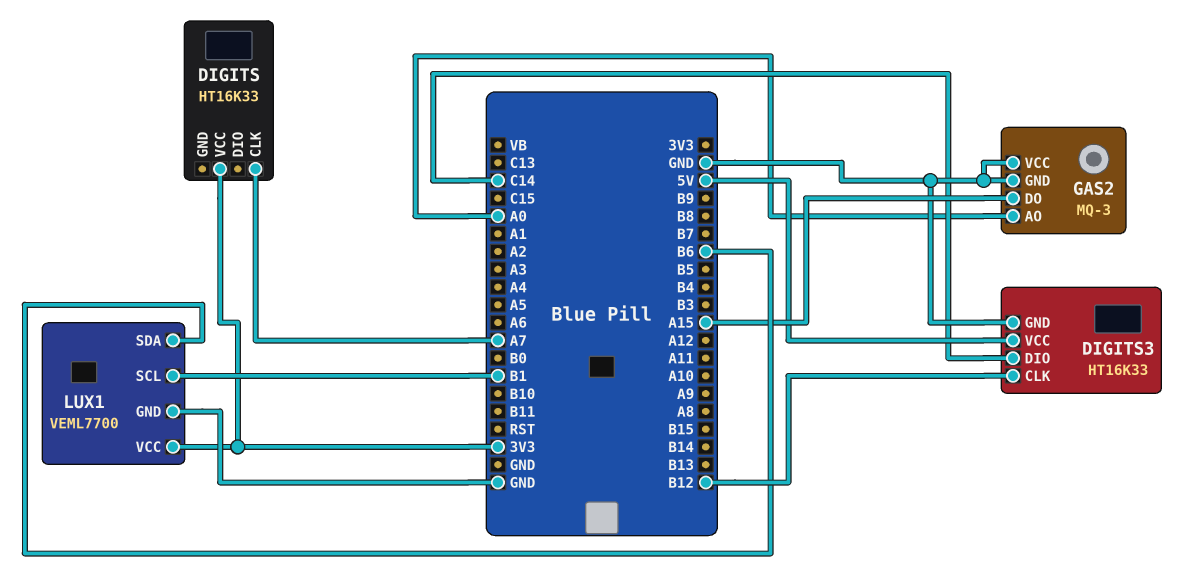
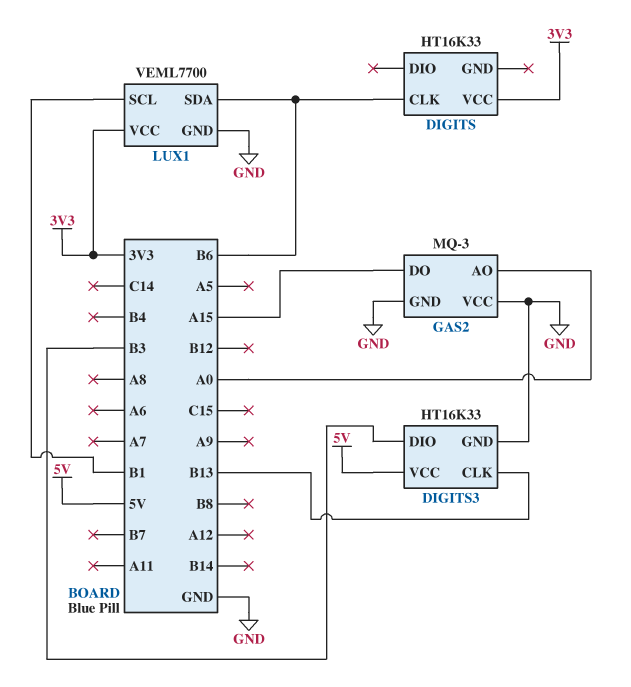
DIGITS pin CLK: A7 -> B6
DIGITS3 pin CLK: B12 -> B13
DIGITS3 pin DIO: C14 -> B3

